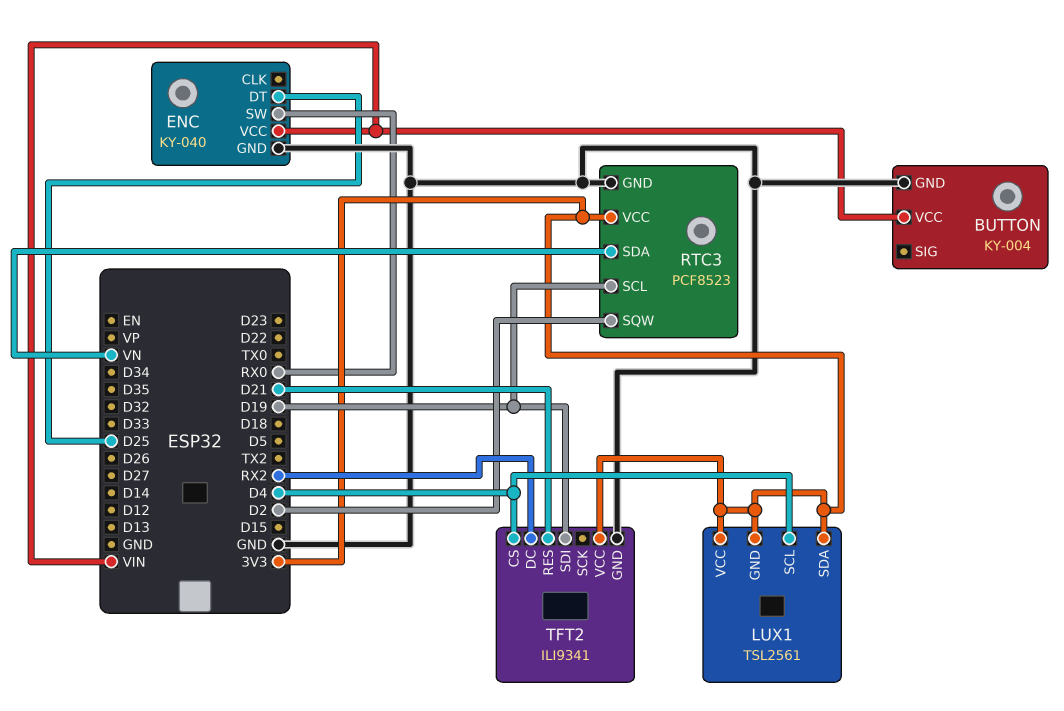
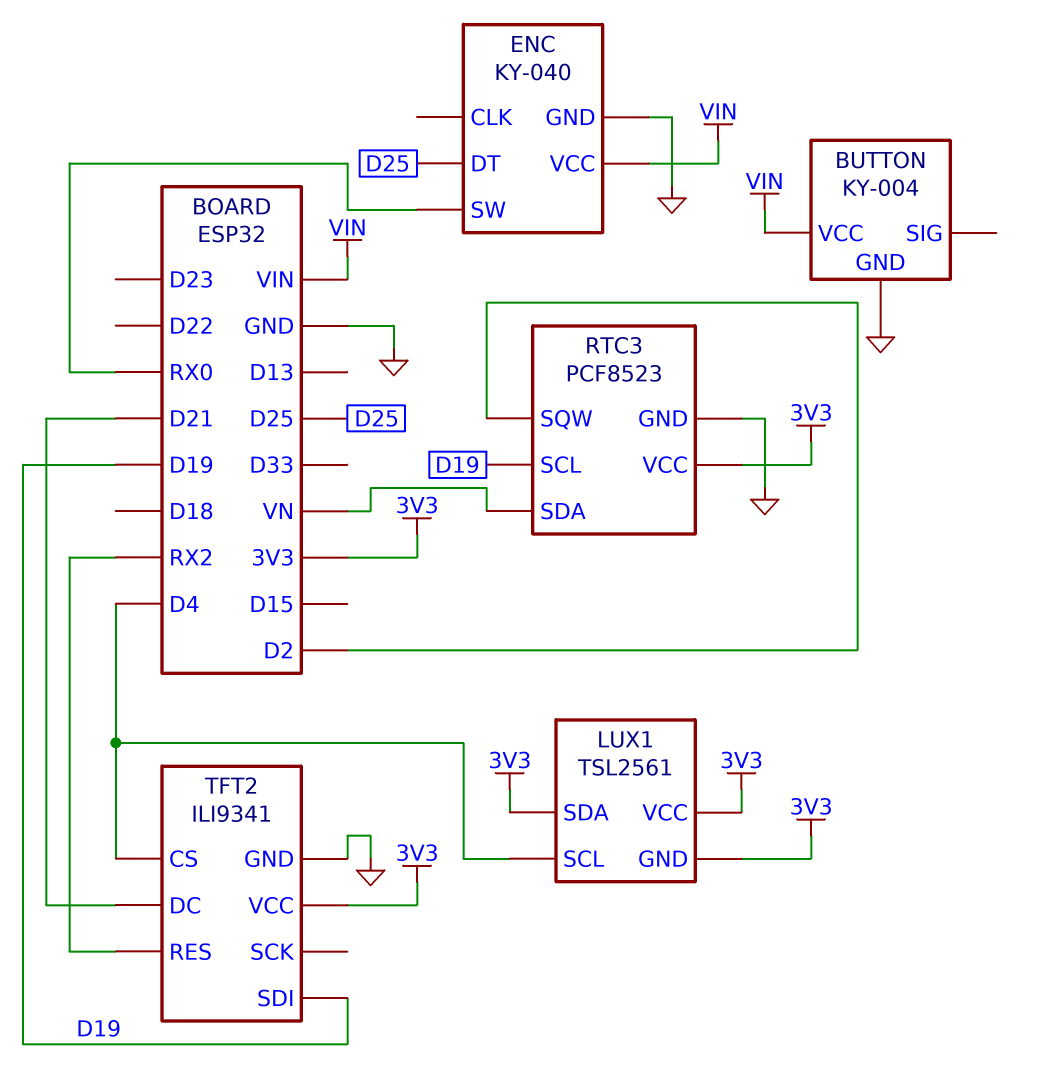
TFT2 pin DC: RX2 -> D21
TFT2 pin RES: D21 -> RX2

